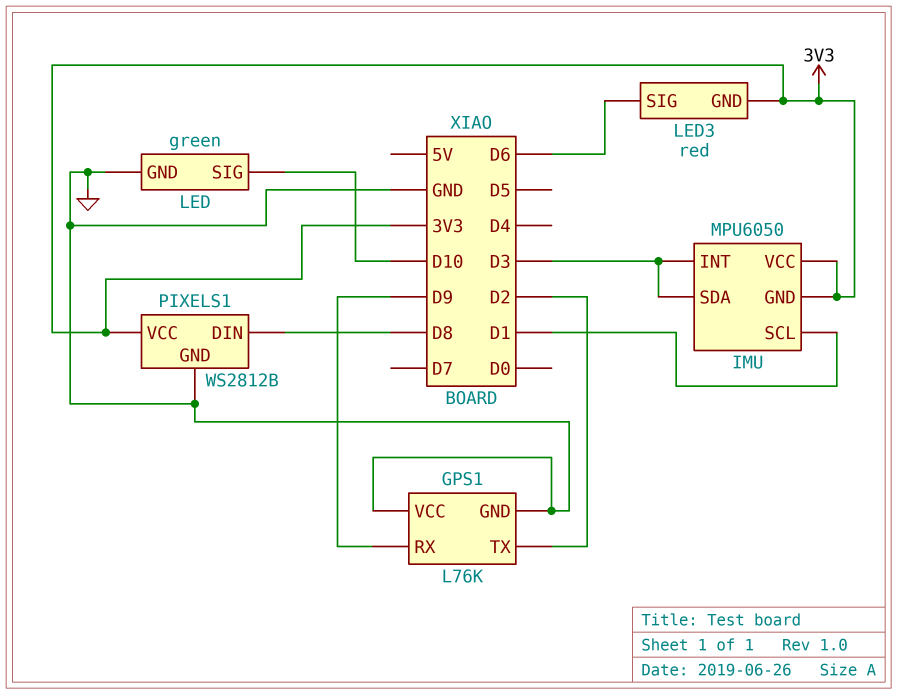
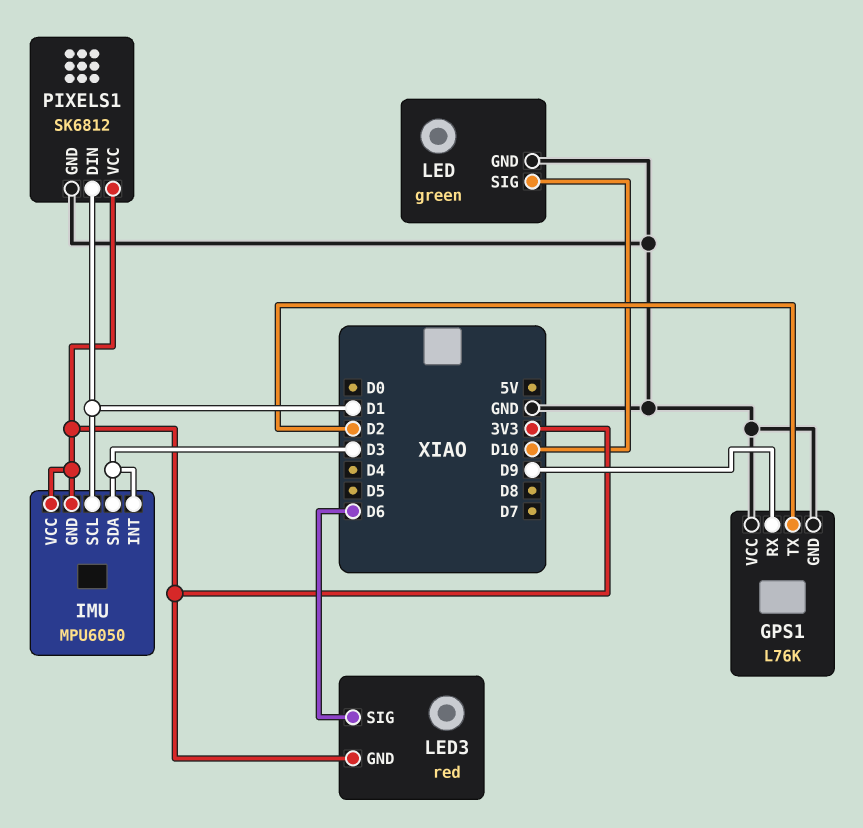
PIXELS1: WS2812B -> SK6812
PIXELS1 pin DIN: D8 -> D1

